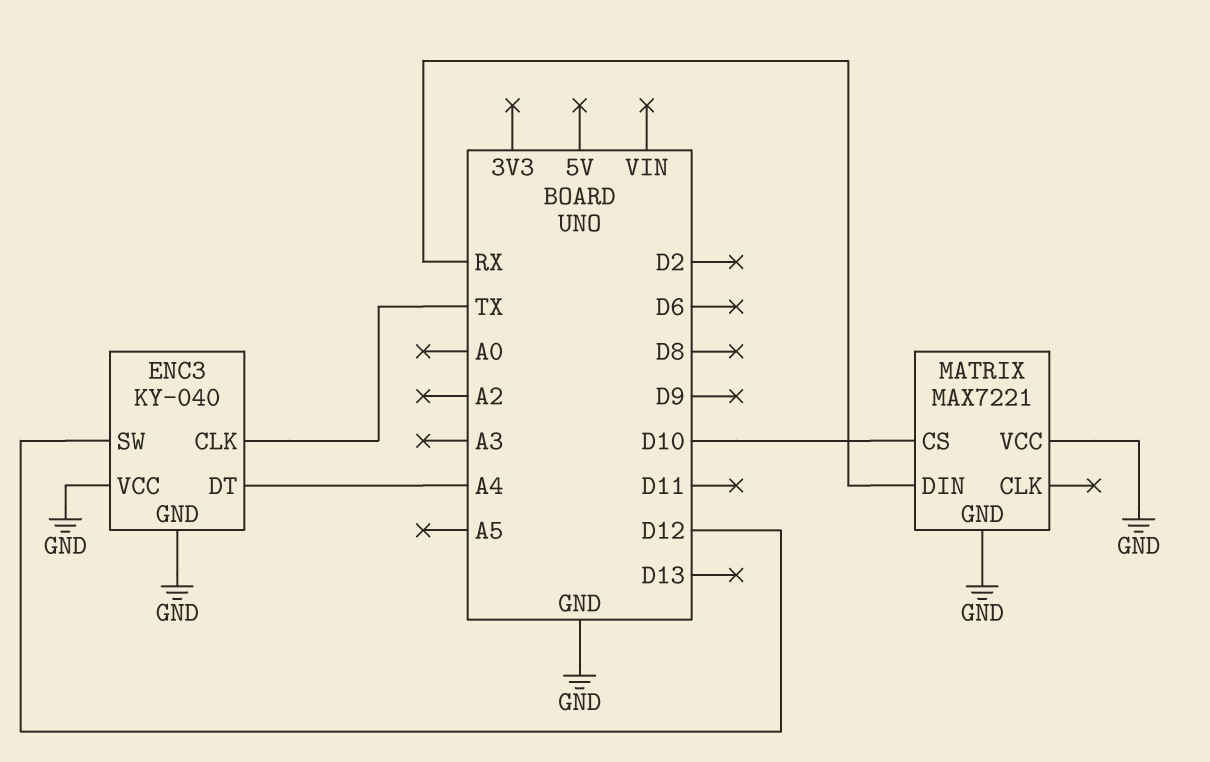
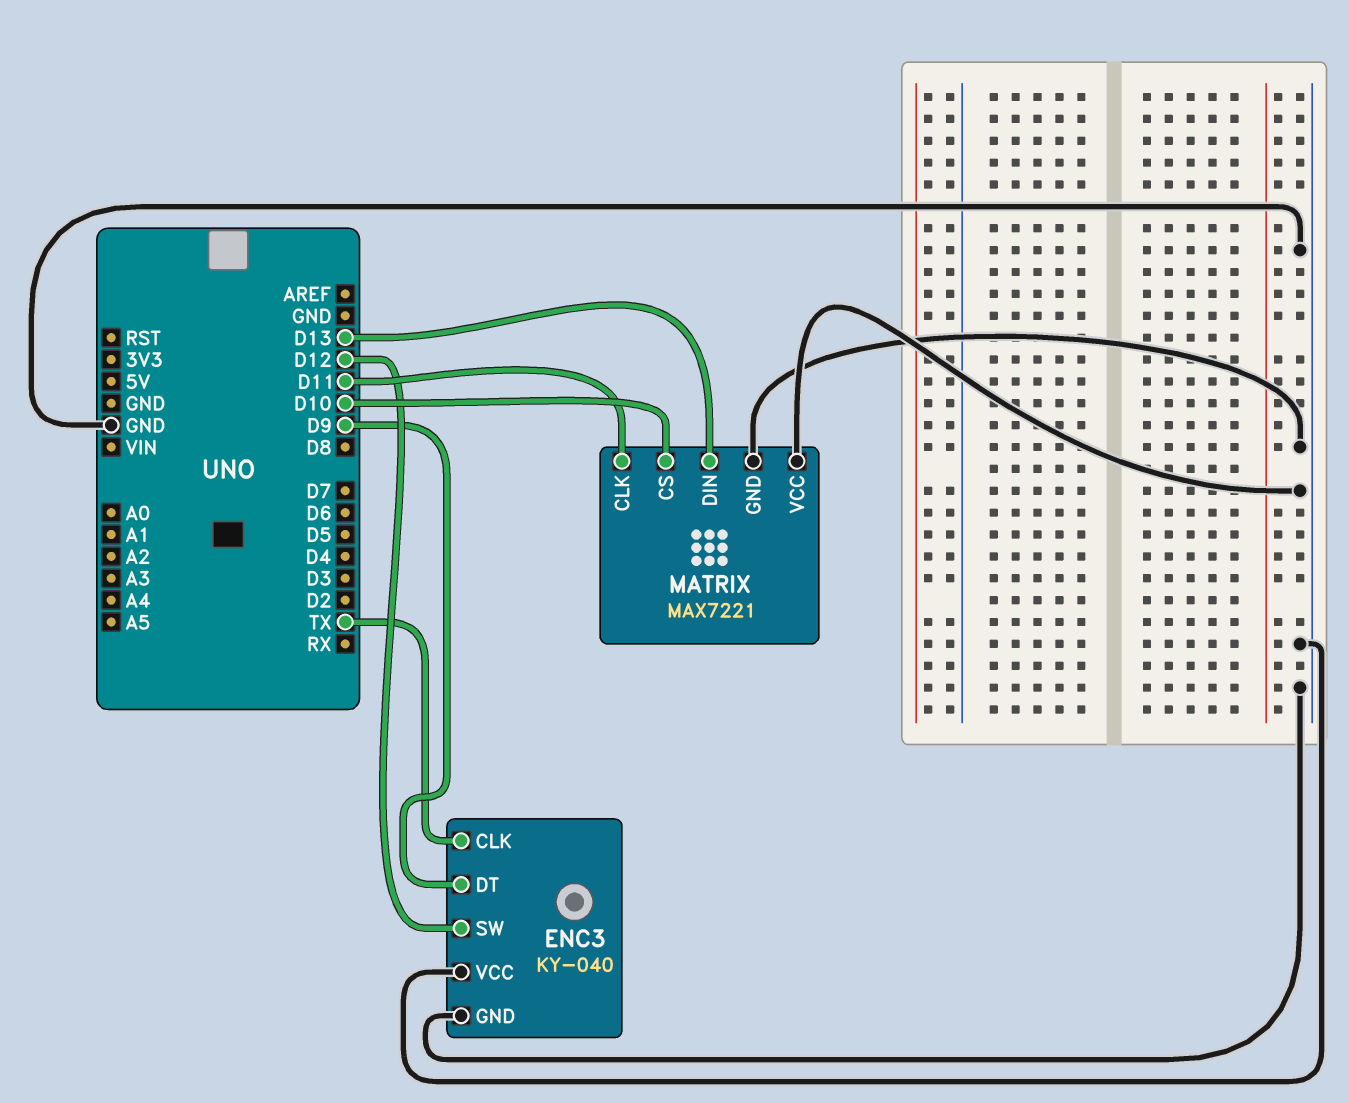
ENC3 pin DT: A4 -> D9
MATRIX pin CLK: none -> D11
MATRIX pin DIN: RX -> D13

